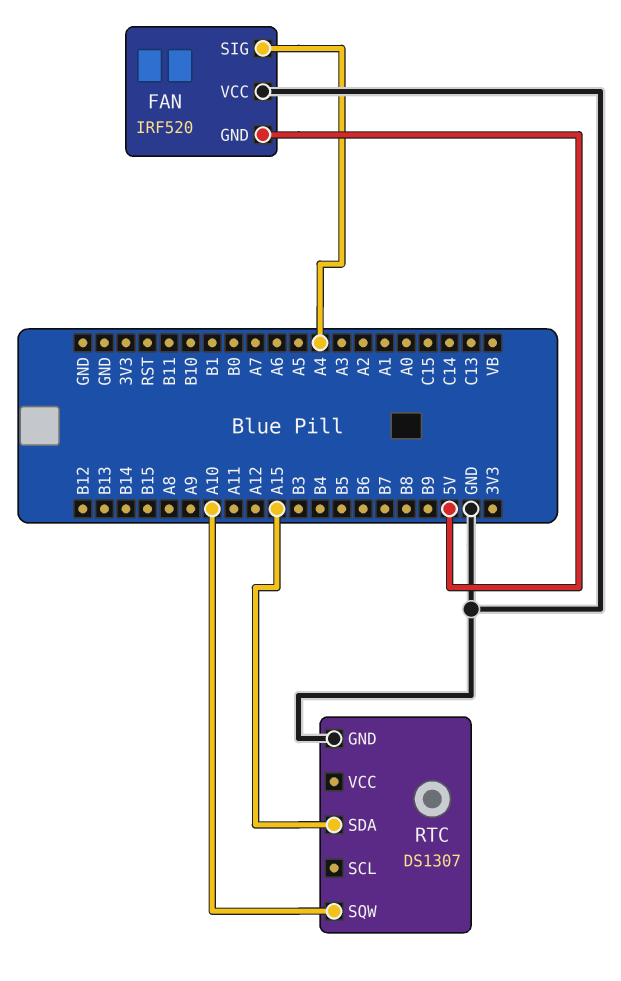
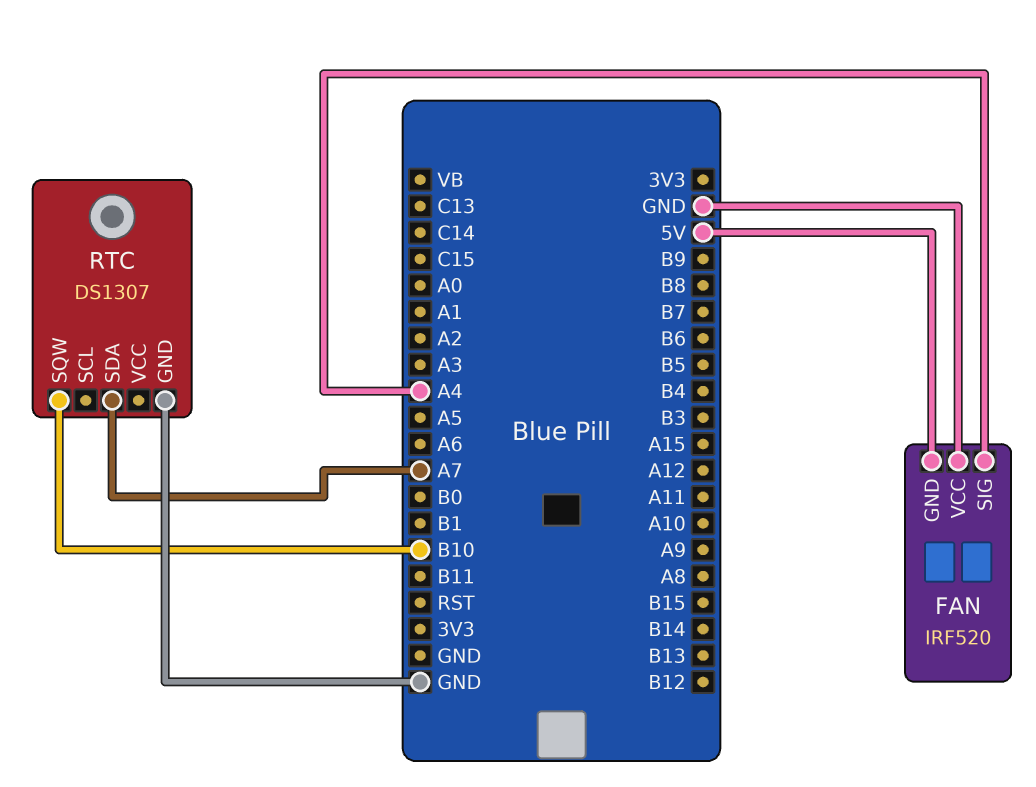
RTC pin SDA: A15 -> A7
RTC pin SQW: A10 -> B10

